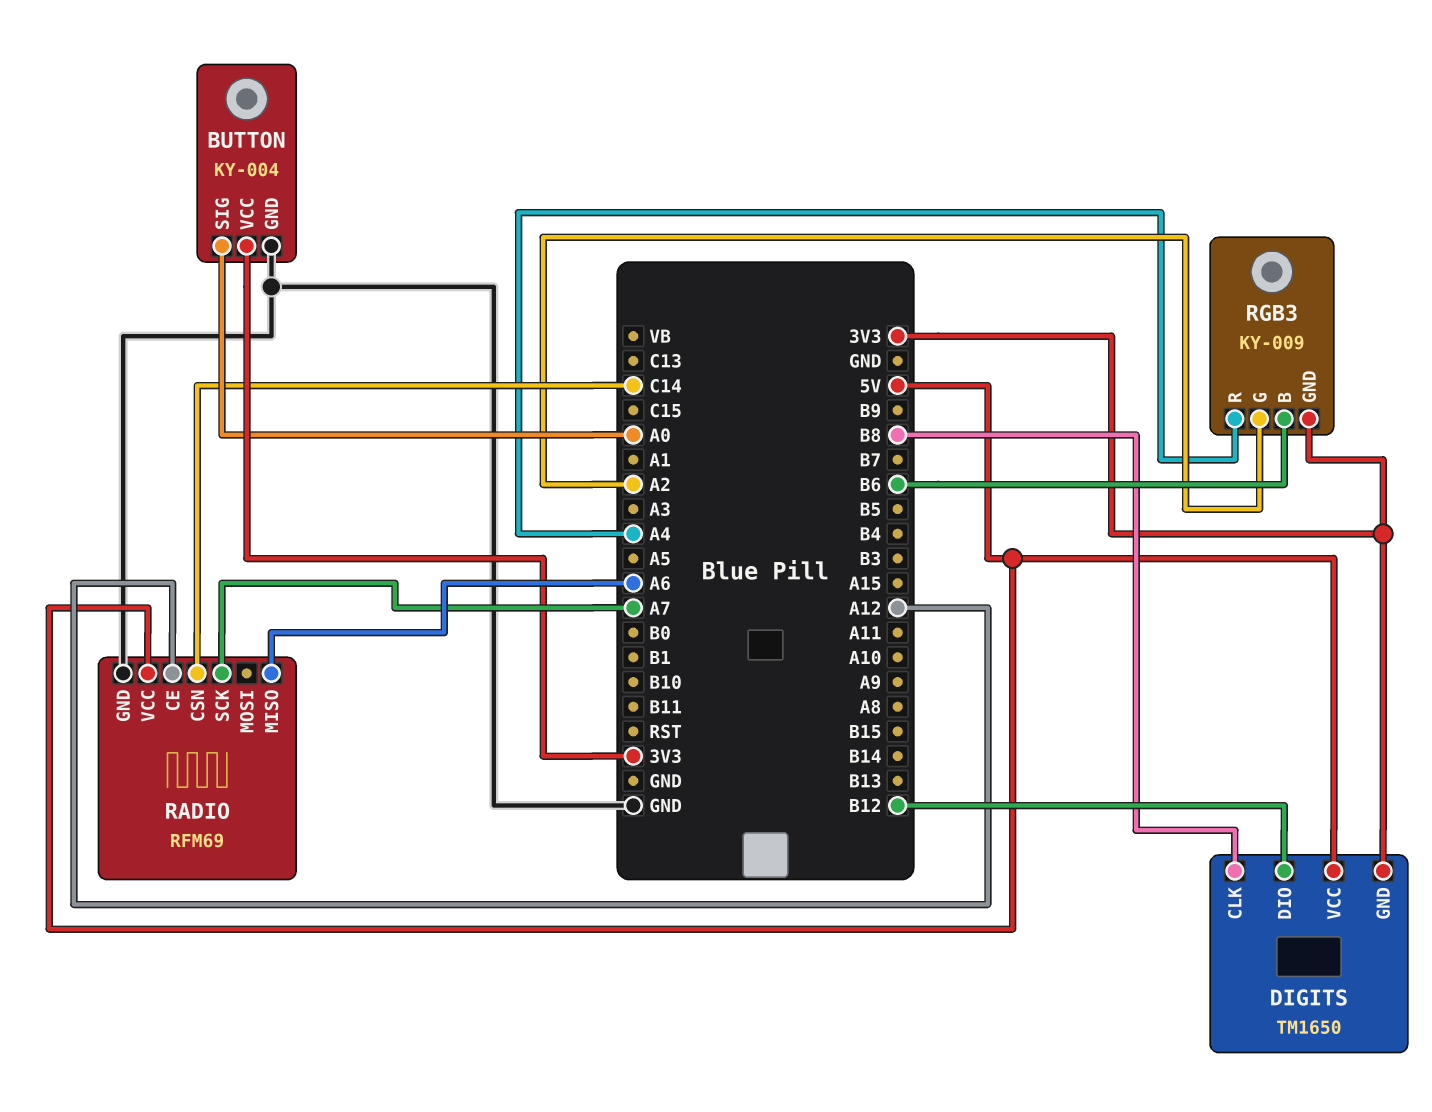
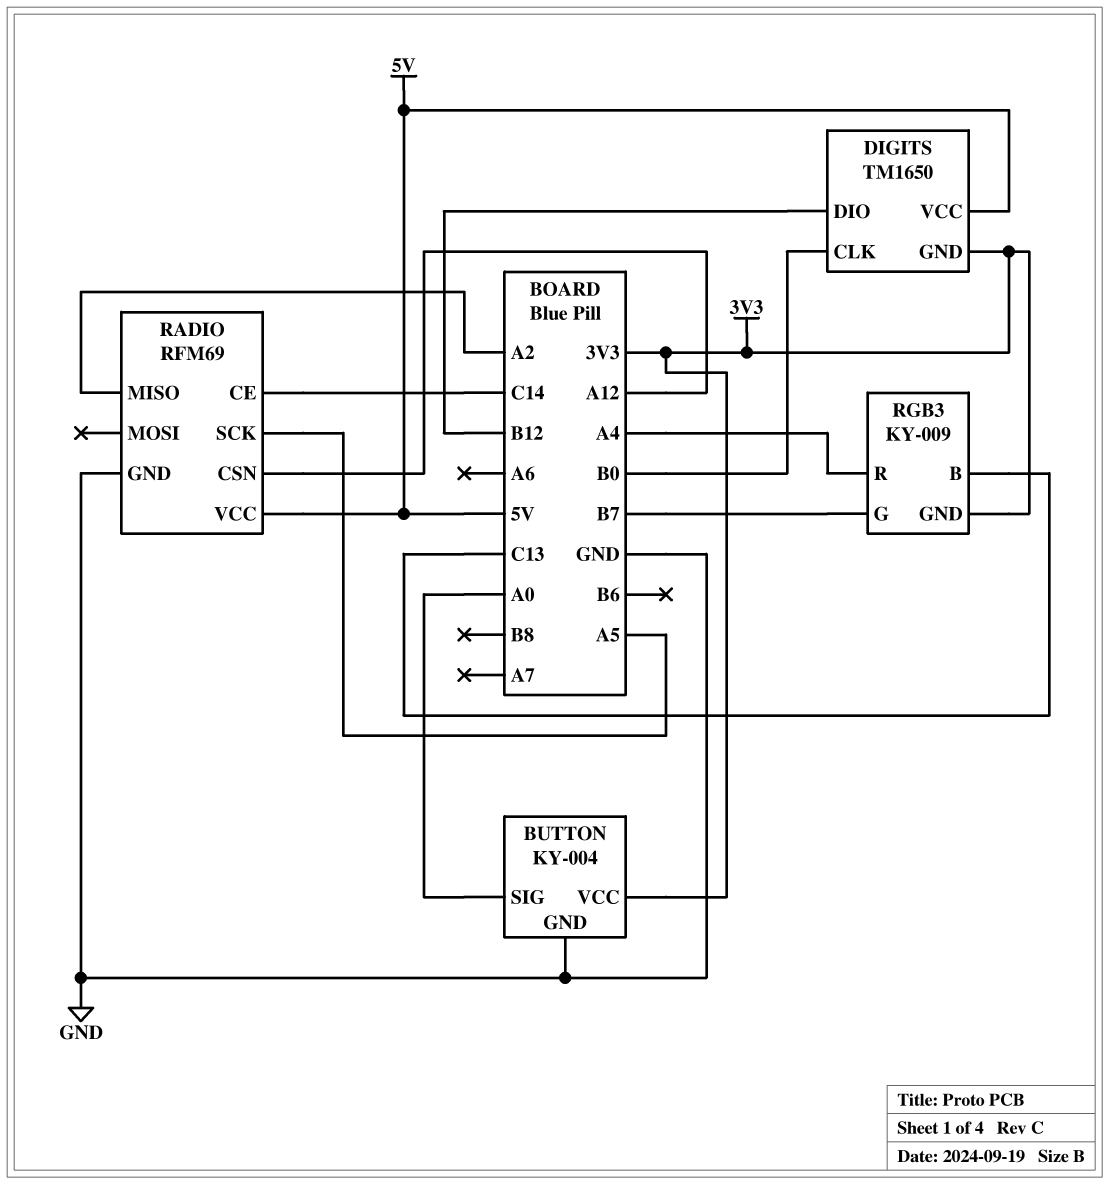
DIGITS pin CLK: B8 -> B0
RADIO pin CE: A12 -> C14
RADIO pin CSN: C14 -> A12
RADIO pin MISO: A6 -> A2
RADIO pin SCK: A7 -> A5
RGB3 pin B: B6 -> C13
RGB3 pin G: A2 -> B7

